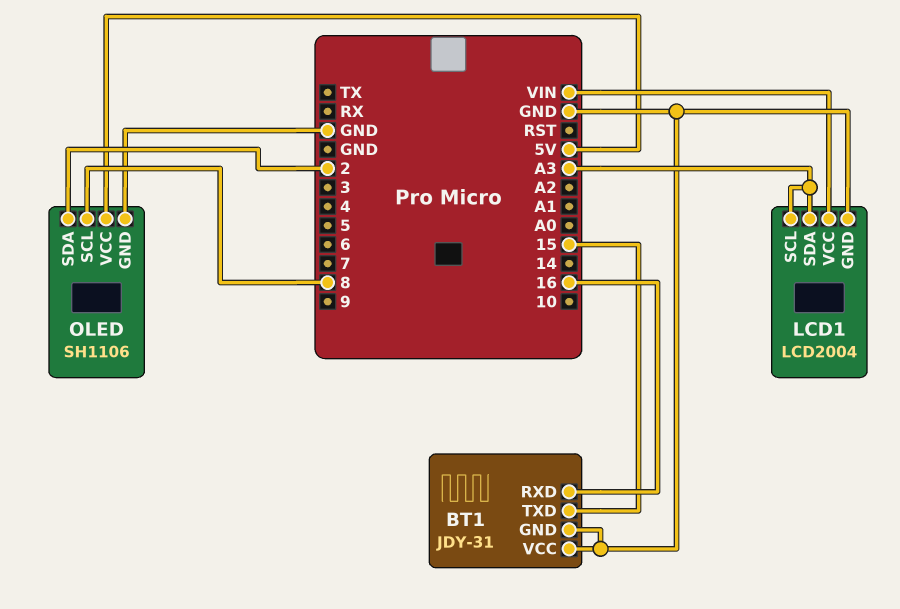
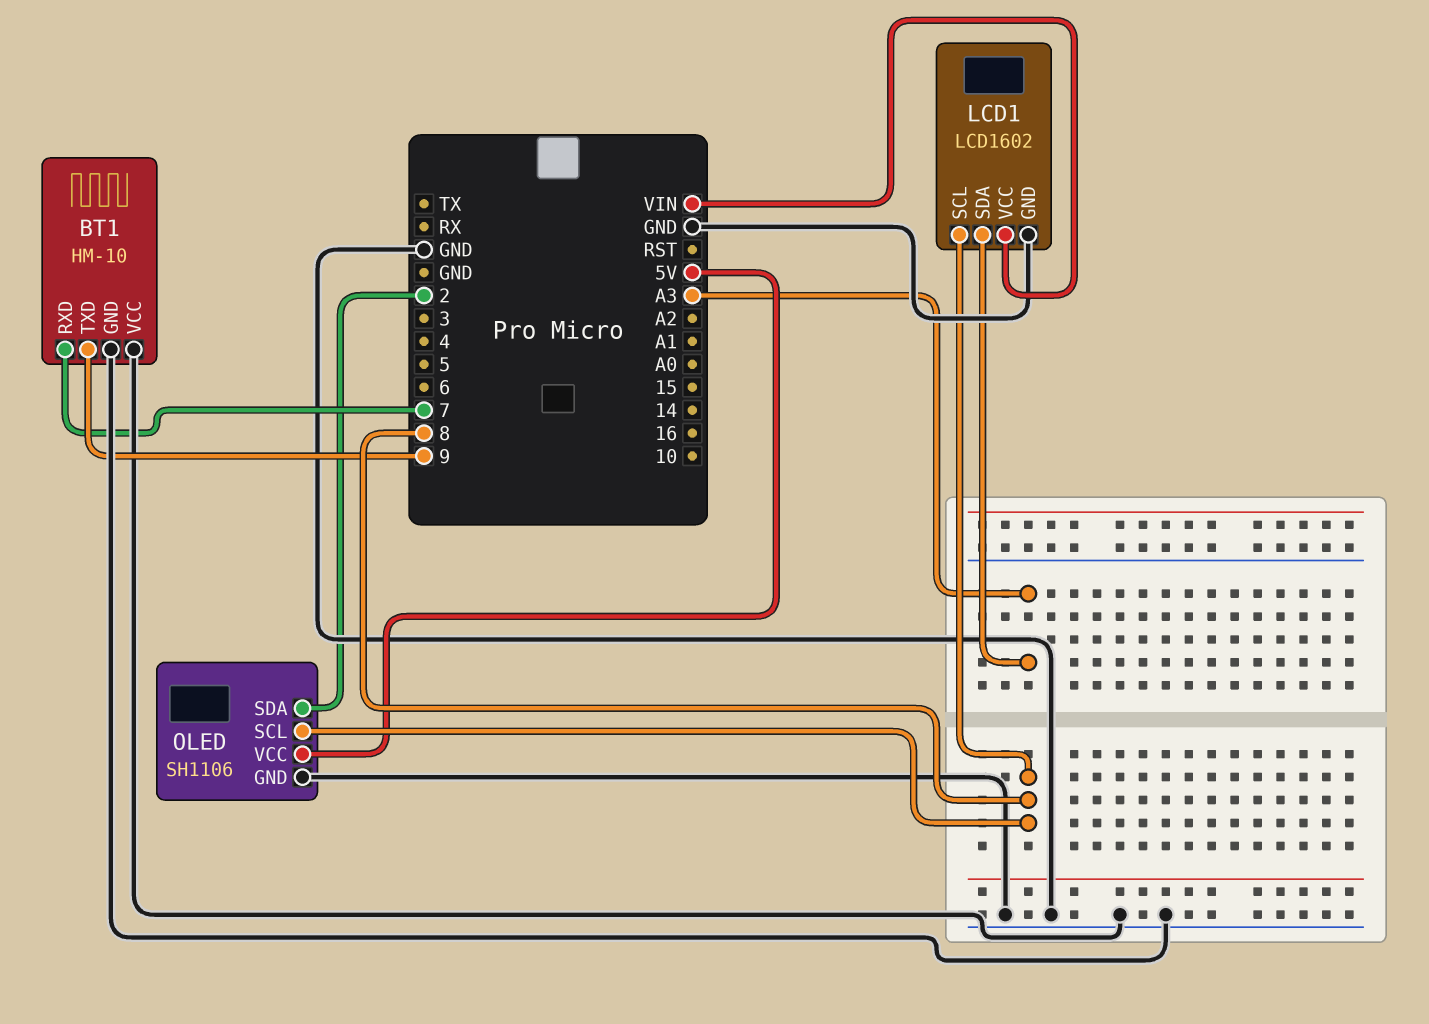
BT1: JDY-31 -> HM-10
BT1 pin RXD: 16 -> 7
BT1 pin TXD: 15 -> 9
LCD1: LCD2004 -> LCD1602
LCD1 pin SCL: A3 -> 8

